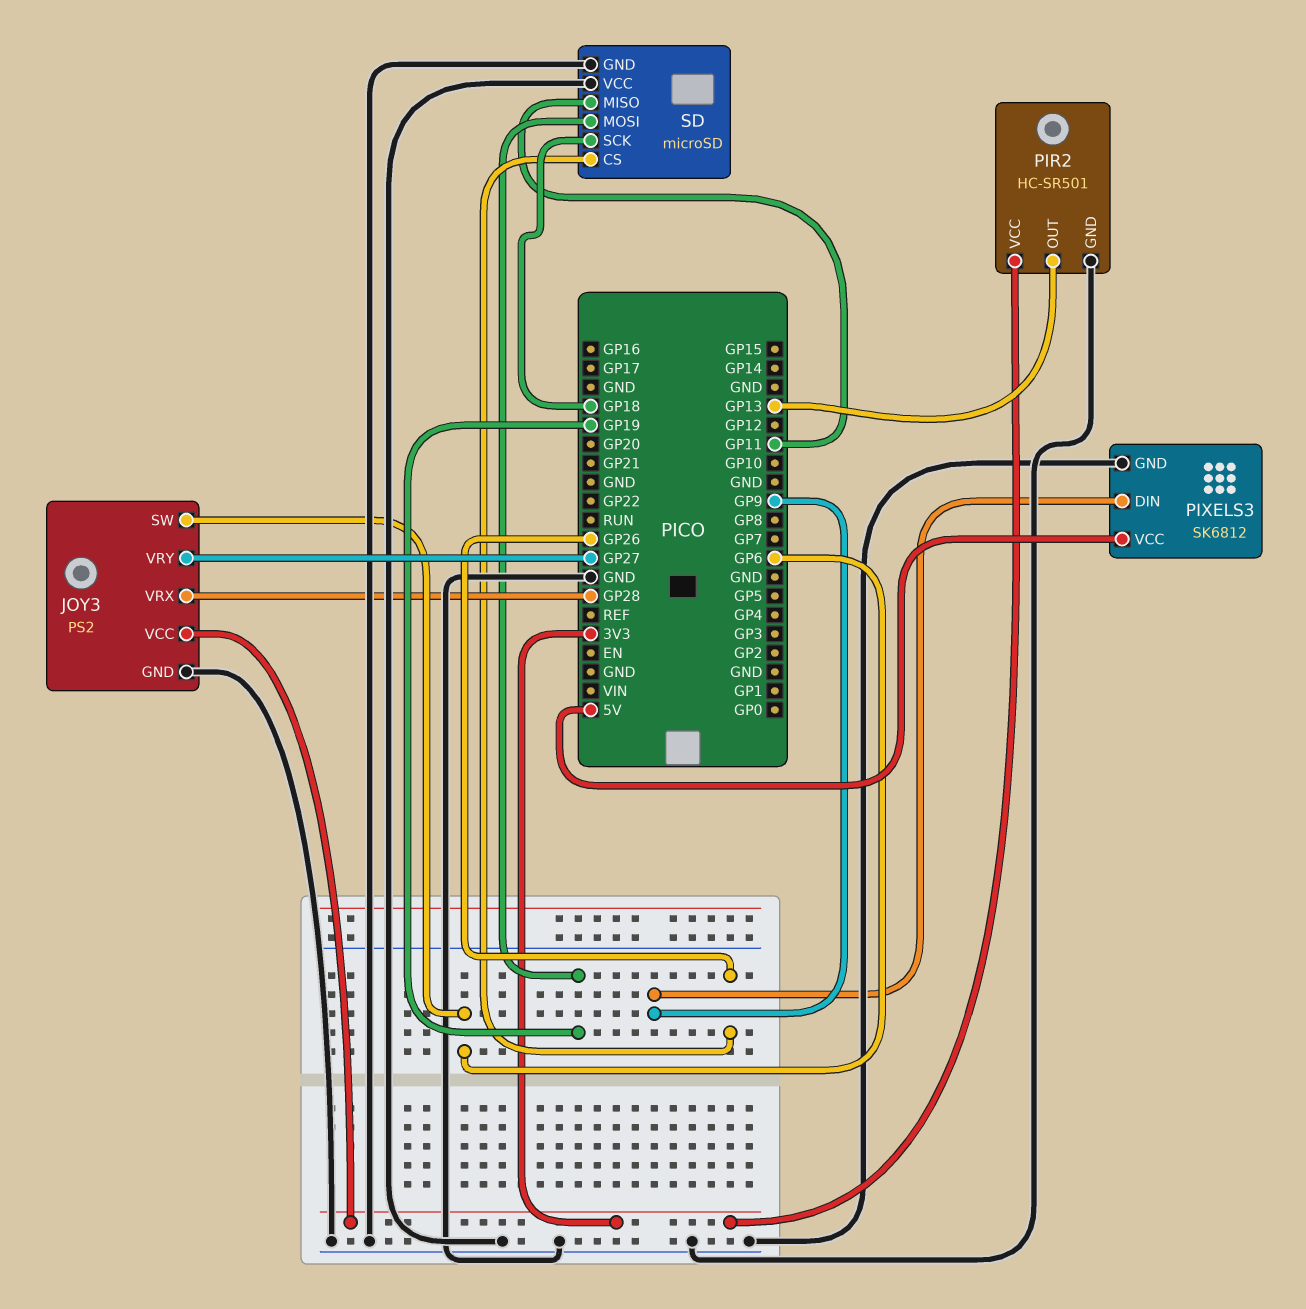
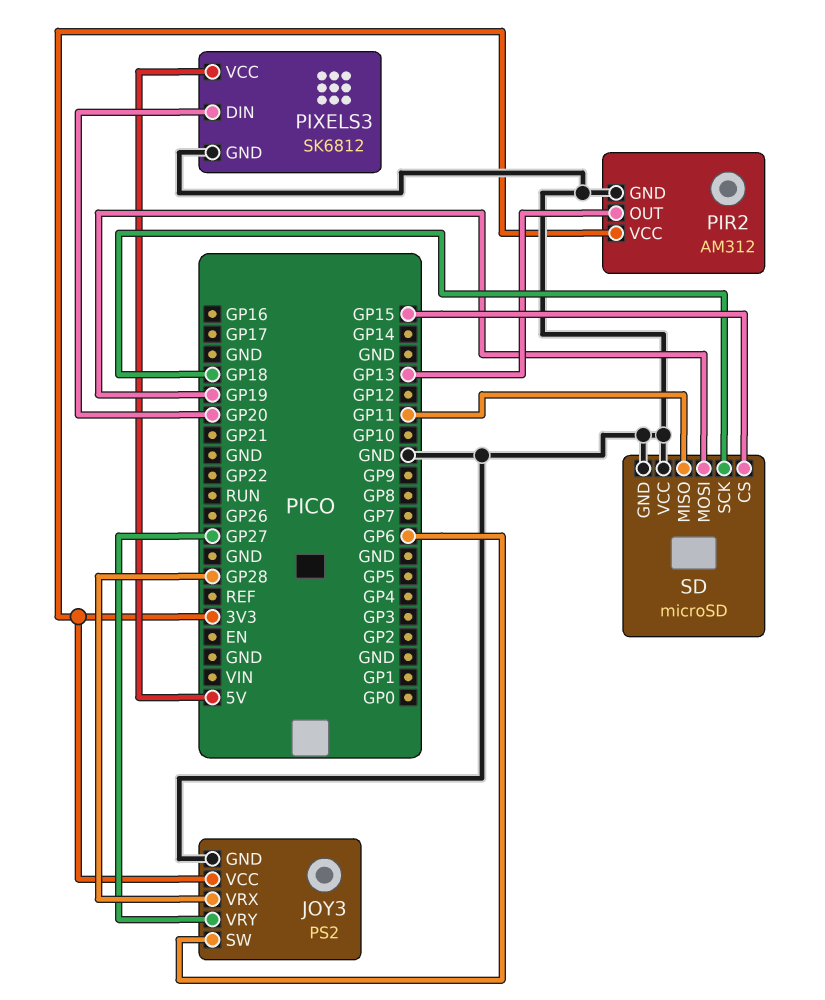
PIR2: HC-SR501 -> AM312
PIXELS3 pin DIN: GP9 -> GP20
SD pin CS: GP26 -> GP15

